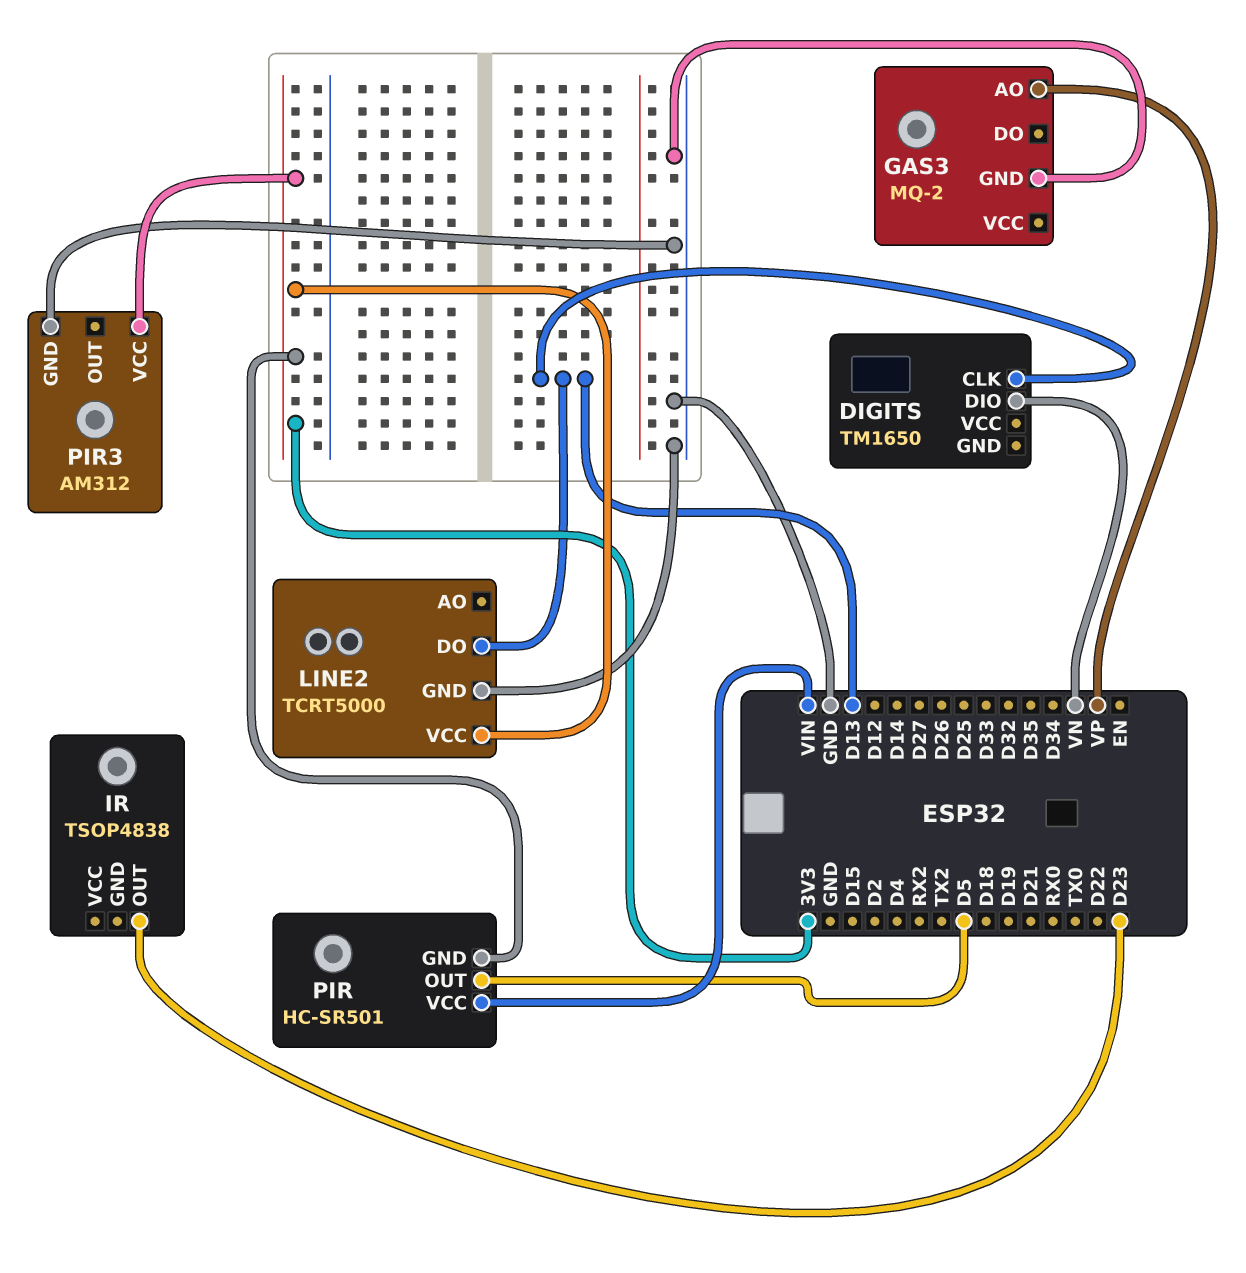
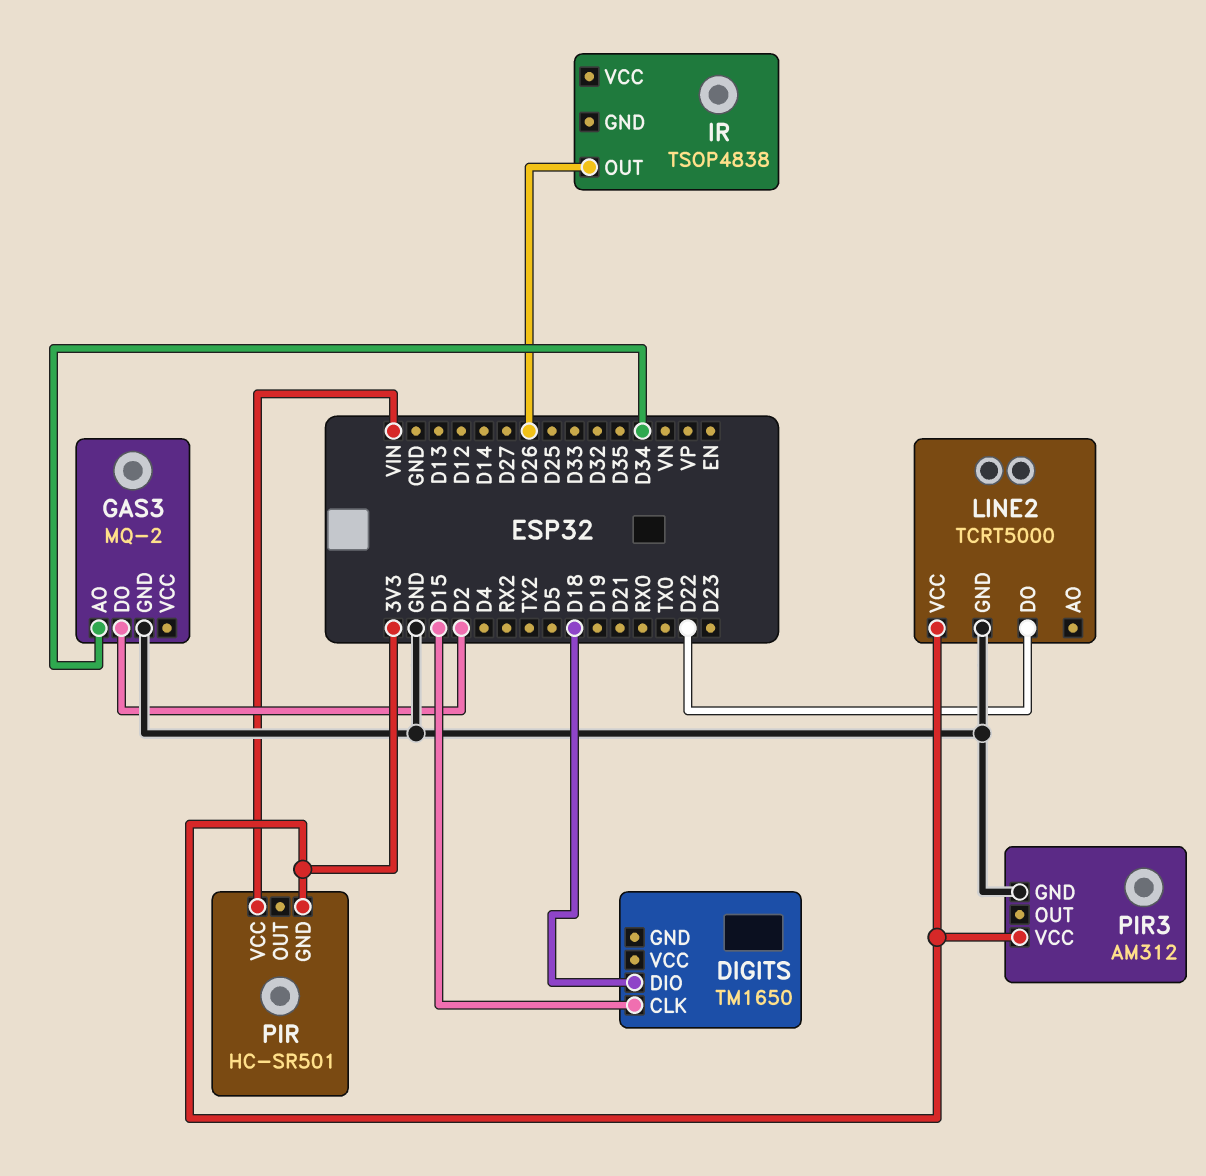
DIGITS pin CLK: D13 -> D15
DIGITS pin DIO: VN -> D18
GAS3 pin AO: VP -> D34
GAS3 pin DO: none -> D2
IR pin OUT: D23 -> D26
LINE2 pin DO: D13 -> D22
PIR pin OUT: D5 -> none

